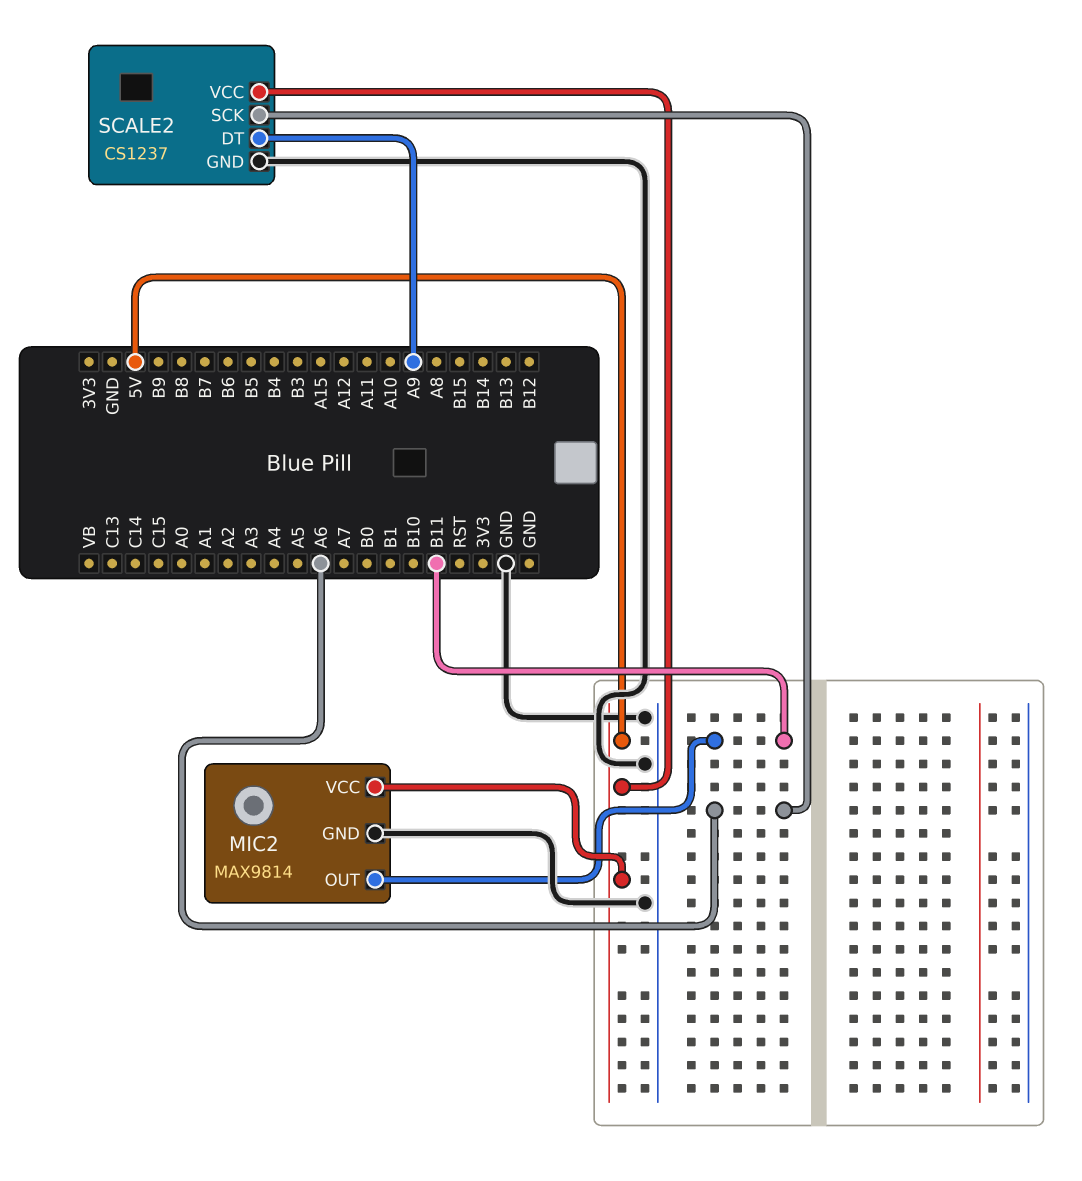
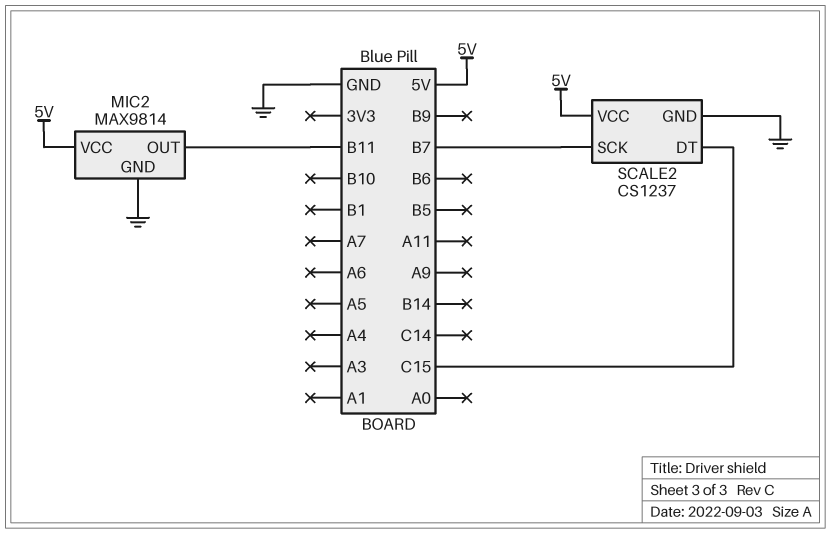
SCALE2 pin DT: A9 -> C15
SCALE2 pin SCK: A6 -> B7

